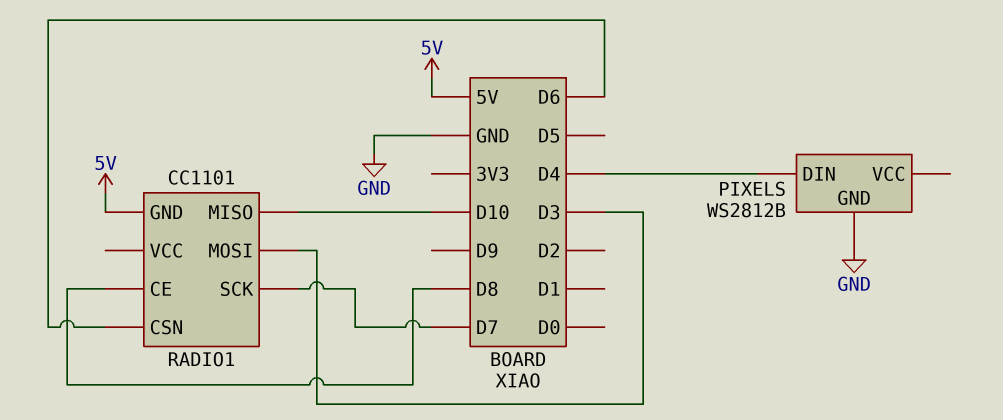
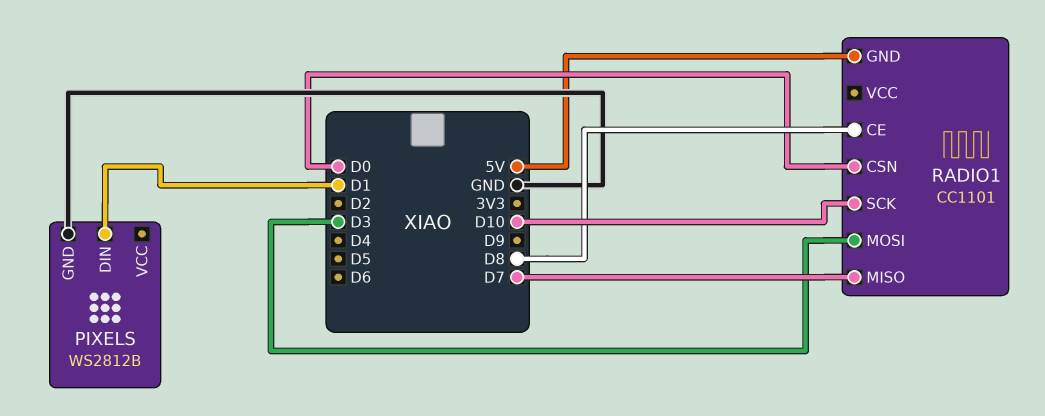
PIXELS pin DIN: D4 -> D1
RADIO1 pin CSN: D6 -> D0
RADIO1 pin MISO: D10 -> D7
RADIO1 pin SCK: D7 -> D10

